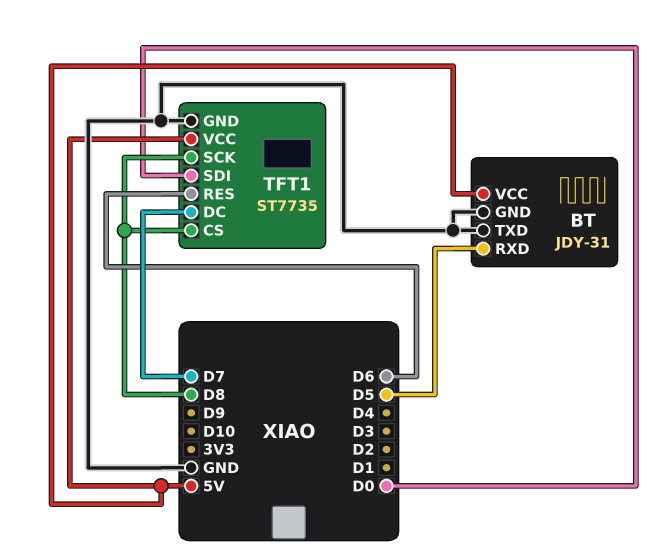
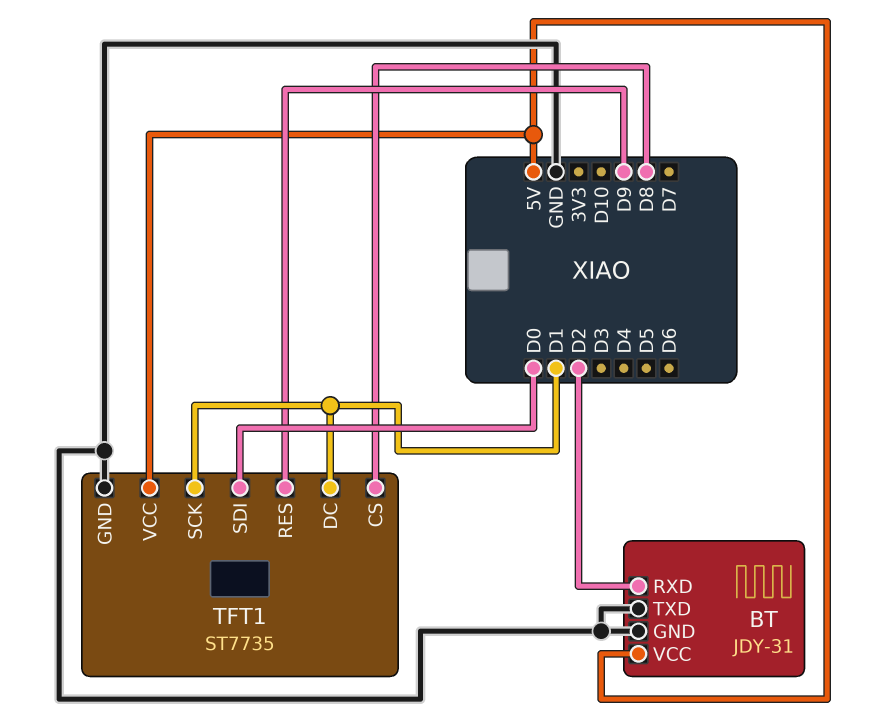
BT pin RXD: D5 -> D2
TFT1 pin DC: D7 -> D1
TFT1 pin RES: D6 -> D9
TFT1 pin SCK: D8 -> D1

